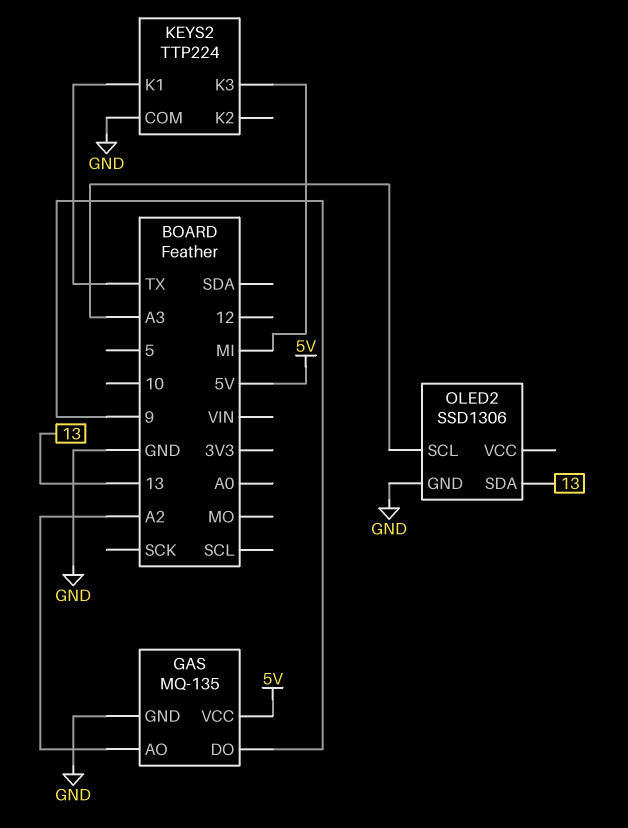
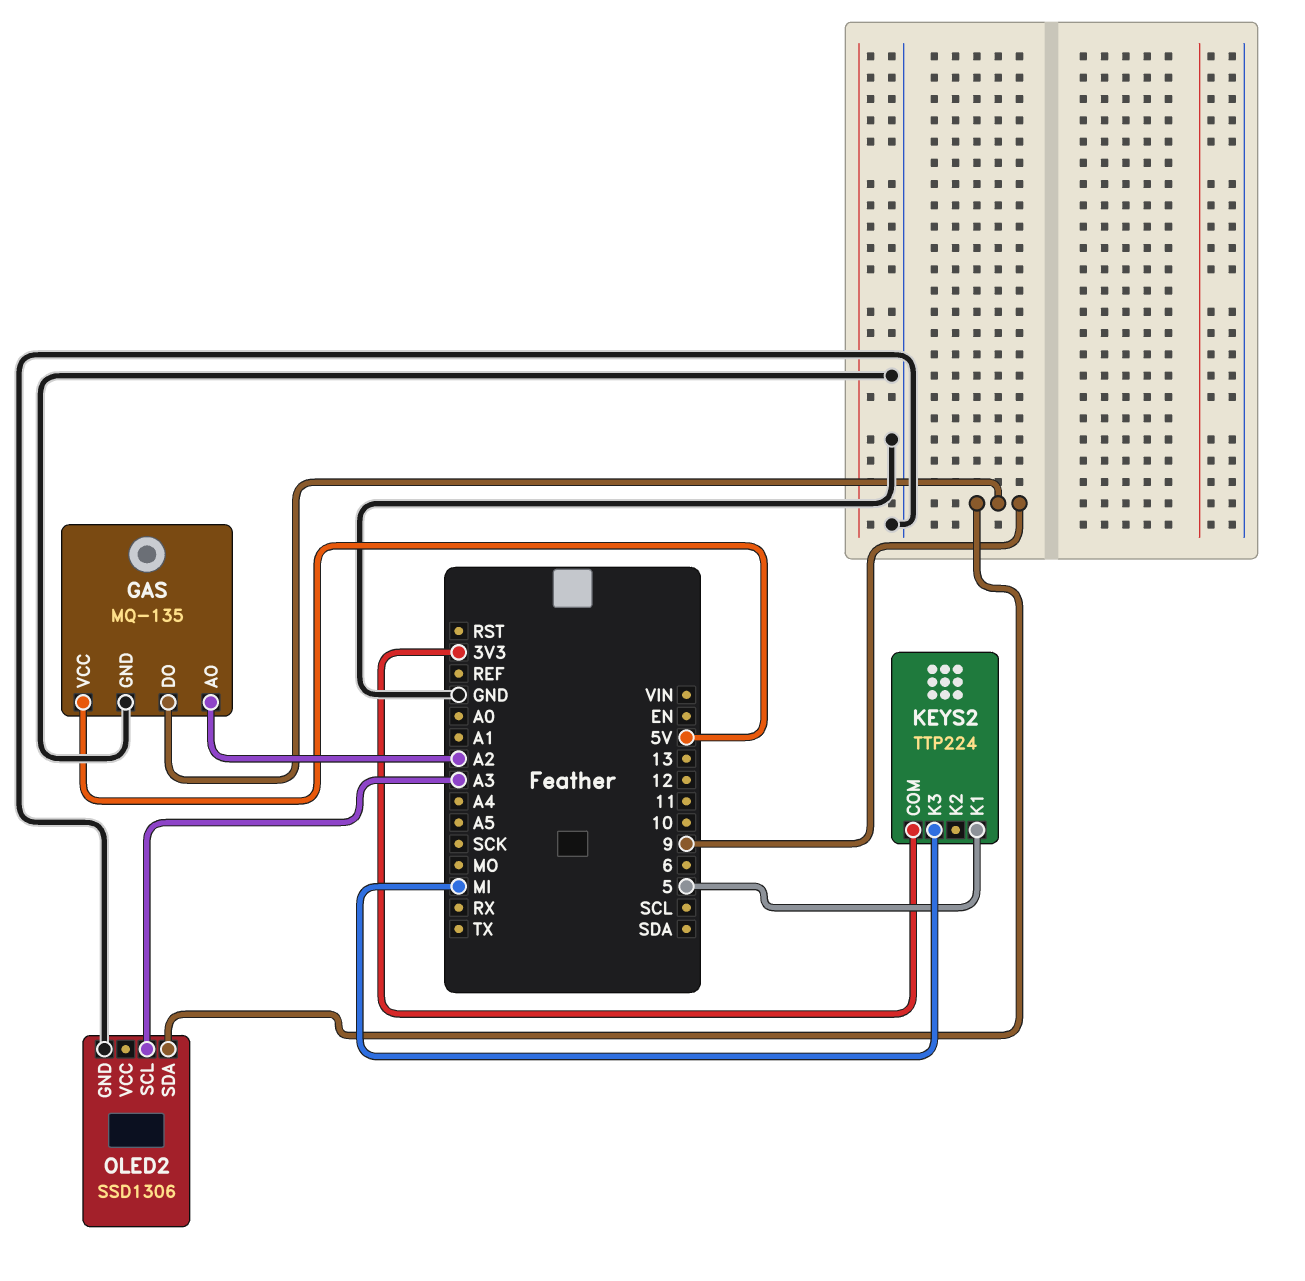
KEYS2 pin COM: GND -> 3V3
KEYS2 pin K1: TX -> 5
OLED2 pin SDA: 13 -> 9

